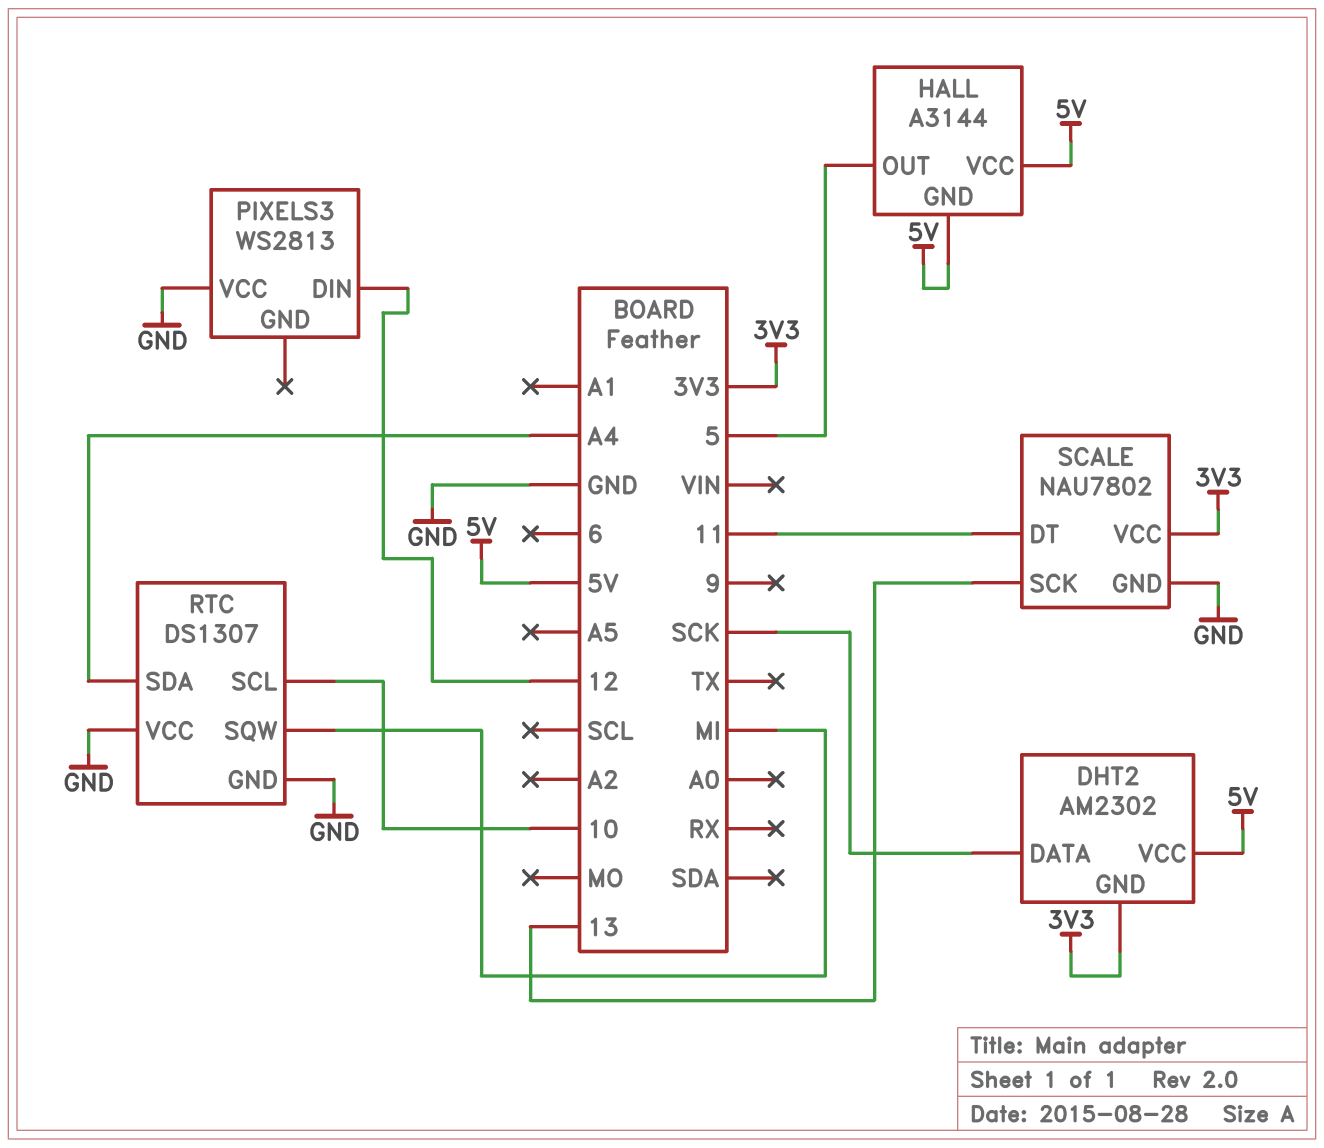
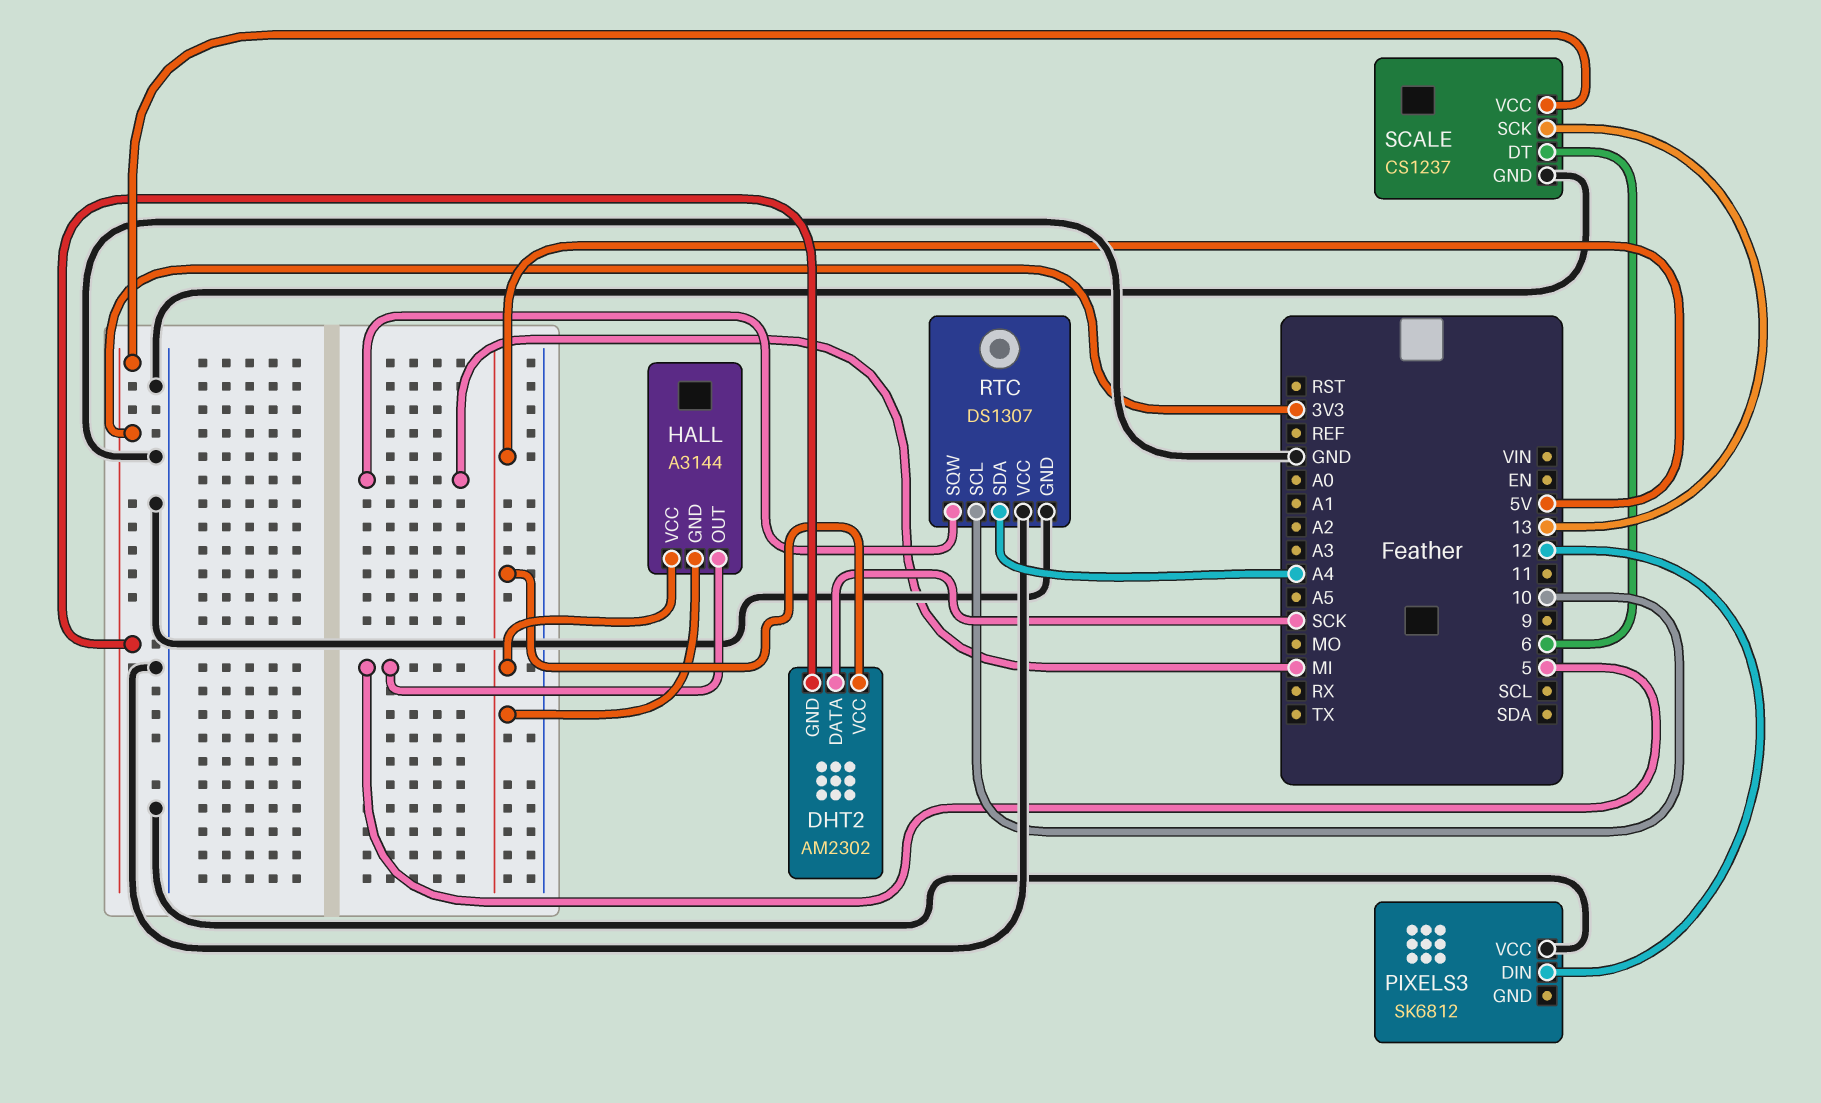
PIXELS3: WS2813 -> SK6812
SCALE: NAU7802 -> CS1237
SCALE pin DT: 11 -> 6

